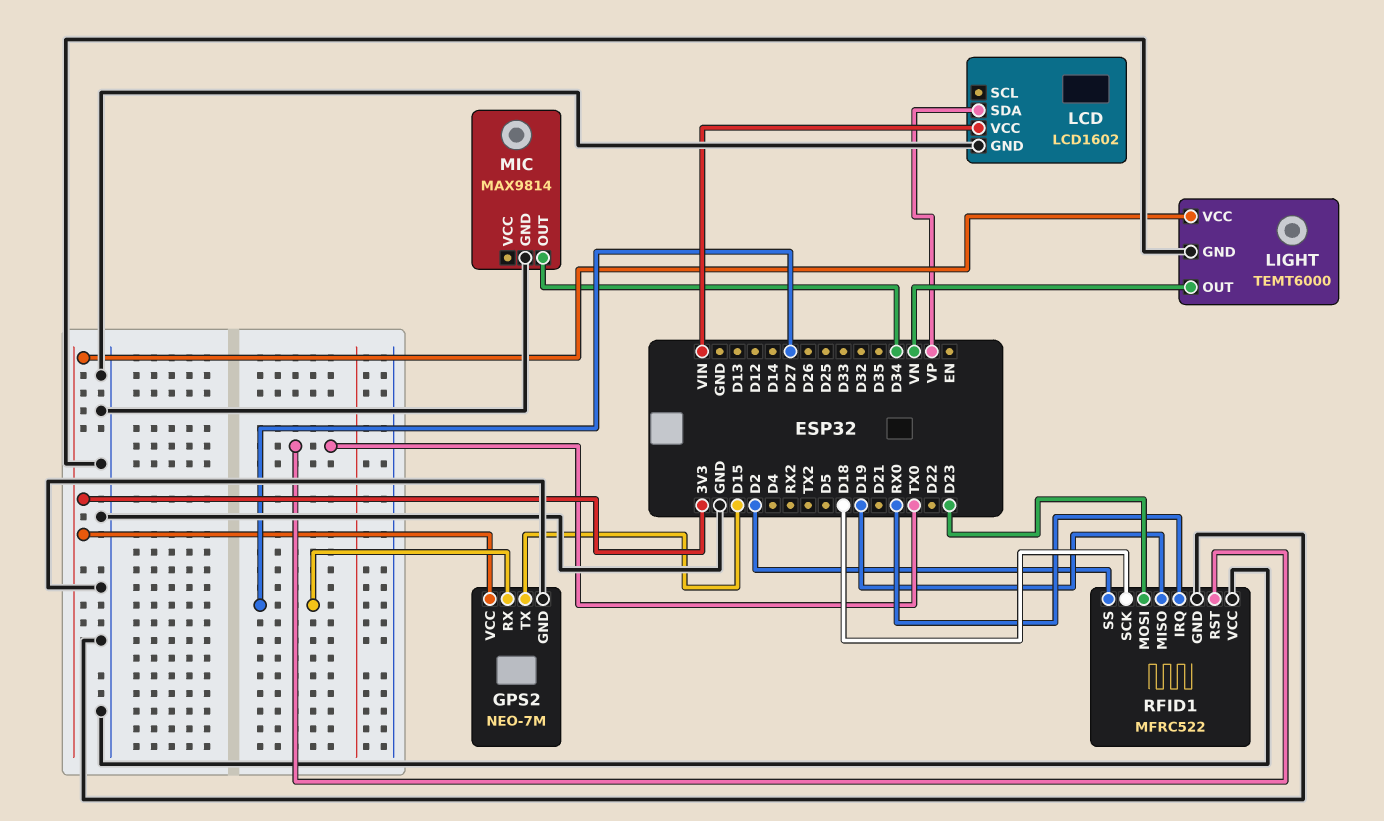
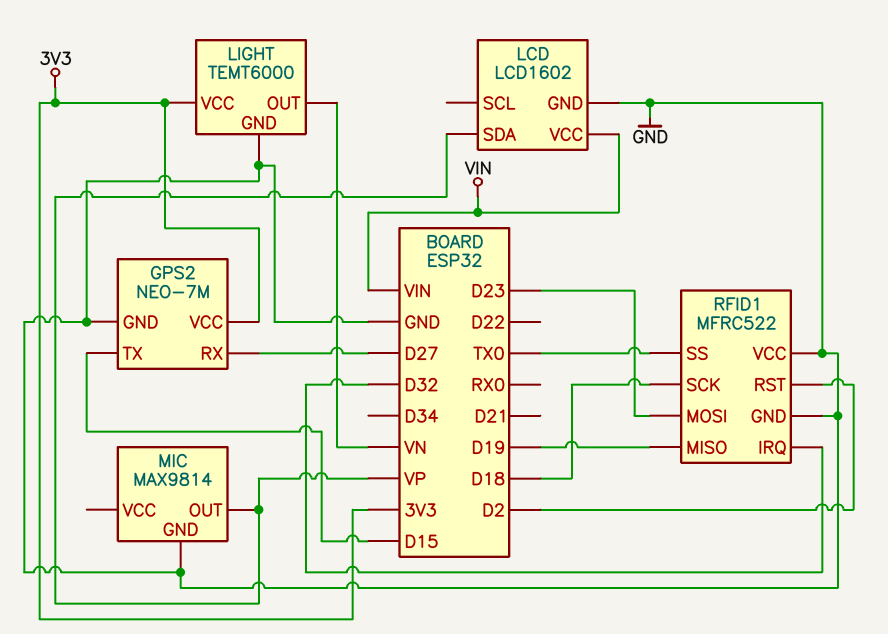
MIC pin OUT: D34 -> VP
RFID1 pin IRQ: RX0 -> D32
RFID1 pin RST: TX0 -> D2
RFID1 pin SS: D2 -> TX0

